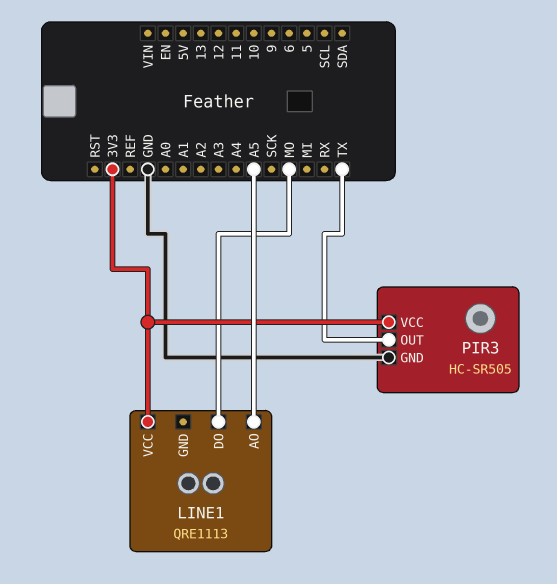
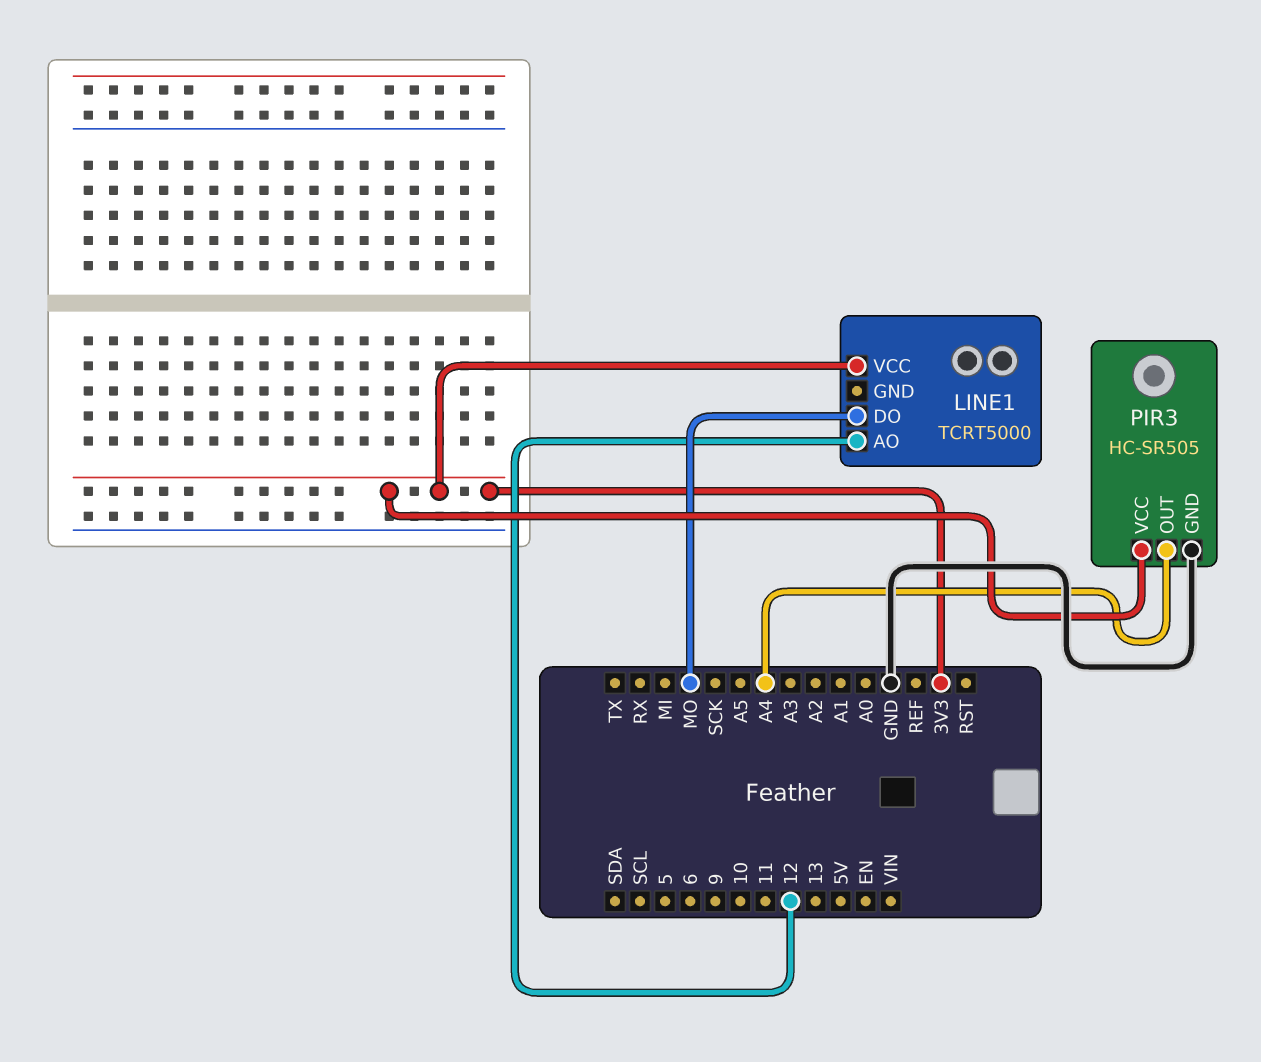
LINE1: QRE1113 -> TCRT5000
LINE1 pin AO: A5 -> 12
PIR3 pin OUT: TX -> A4

